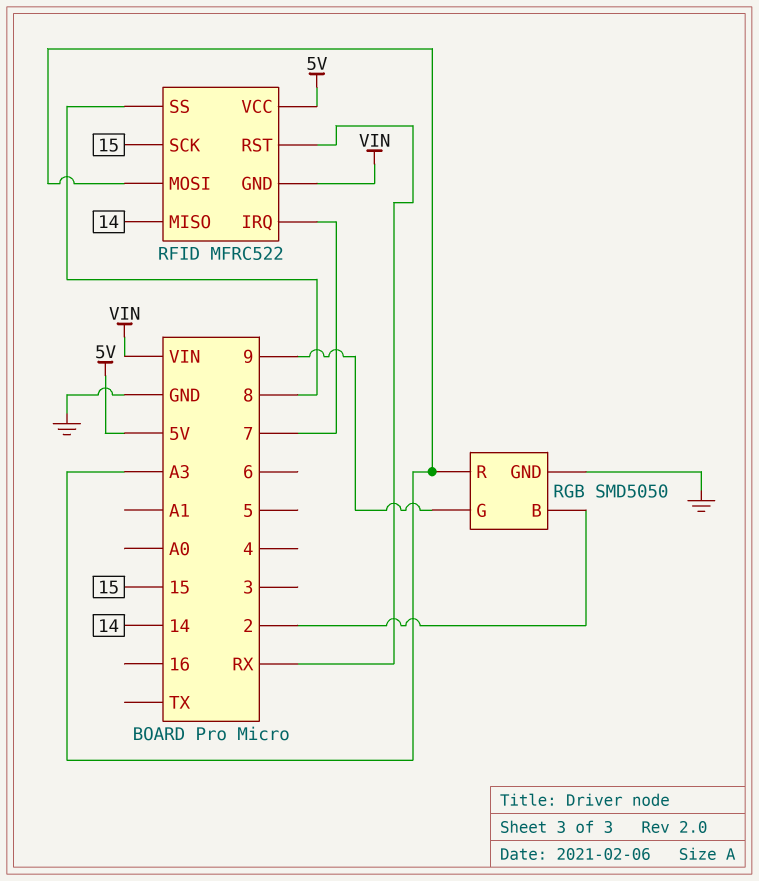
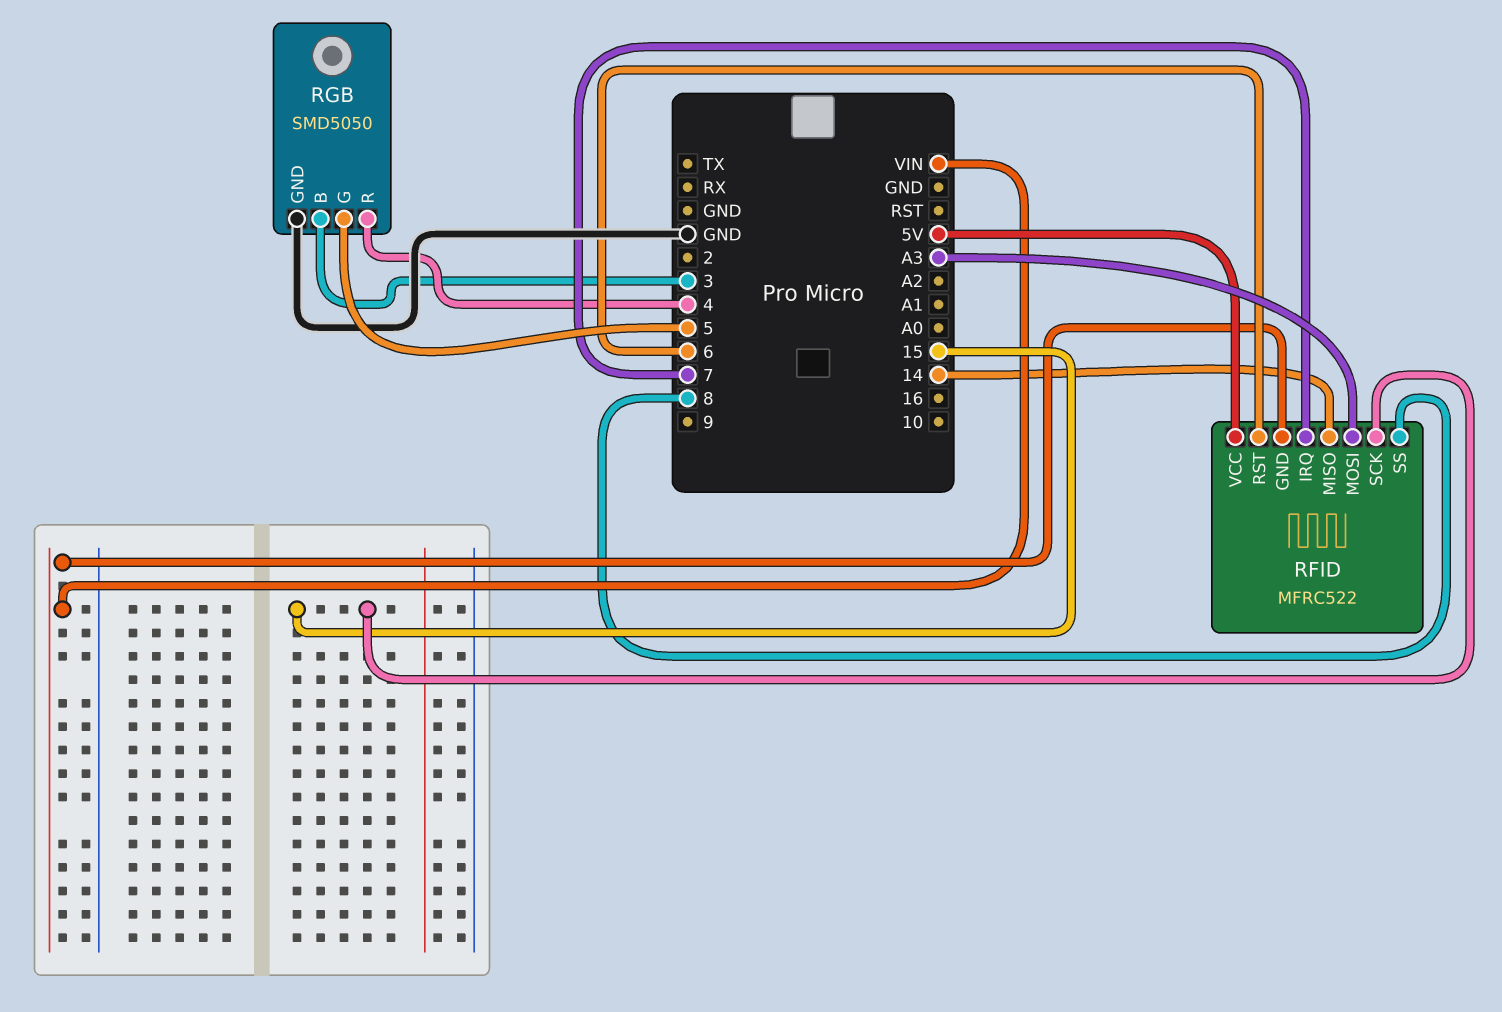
RFID pin RST: RX -> 6
RGB pin B: 2 -> 3
RGB pin G: 9 -> 5
RGB pin R: A3 -> 4

